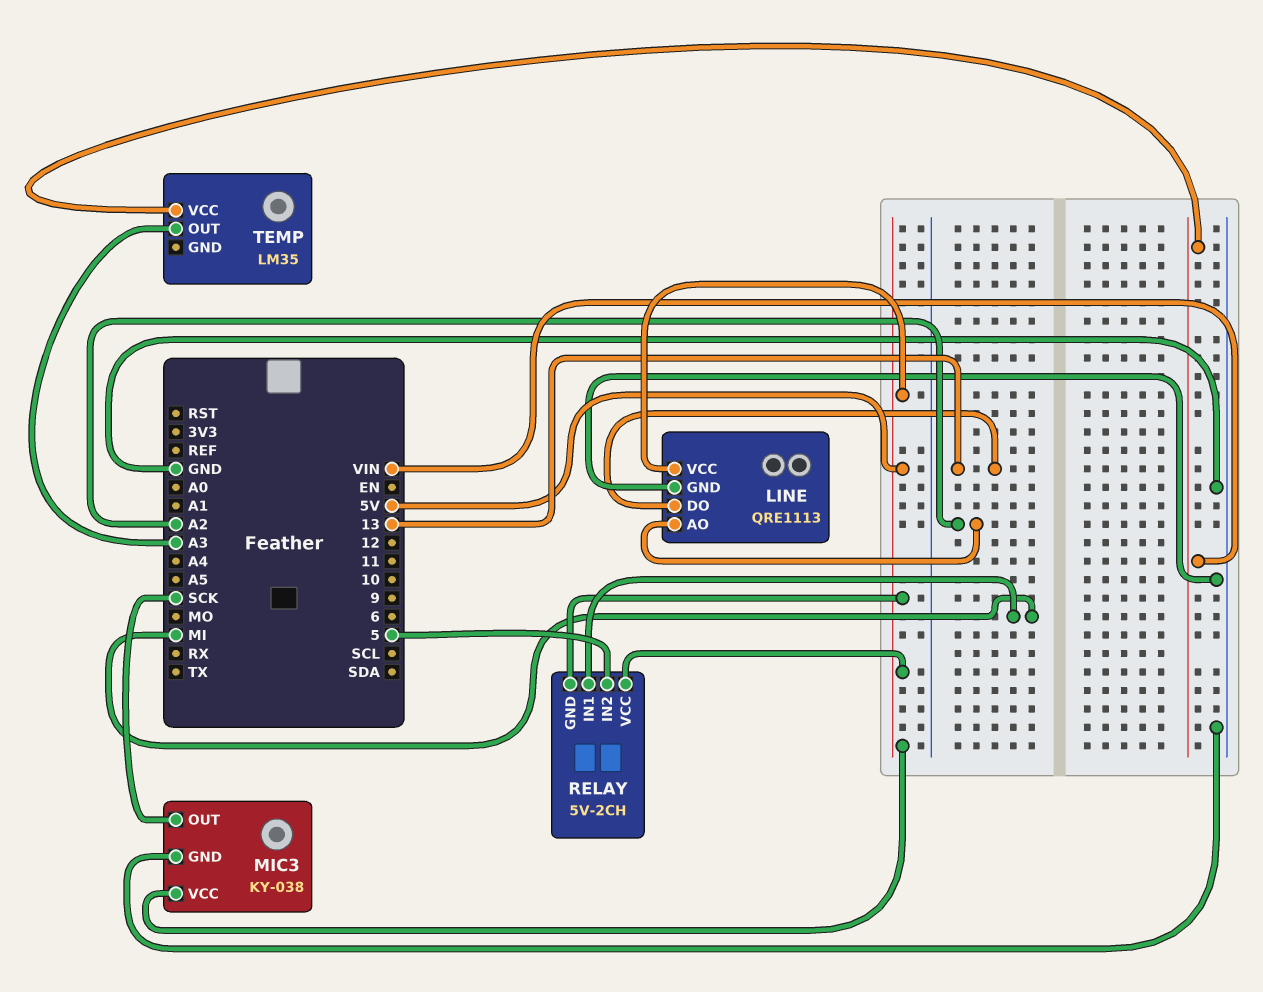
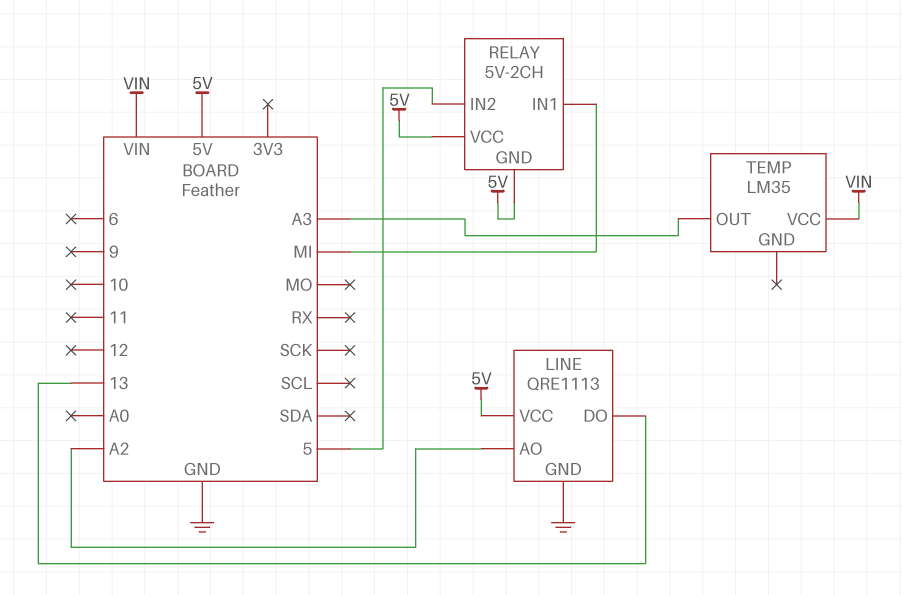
MIC3: KY-038 -> none
MIC3 pin GND: GND -> none
MIC3 pin OUT: SCK -> none
MIC3 pin VCC: 5V -> none

